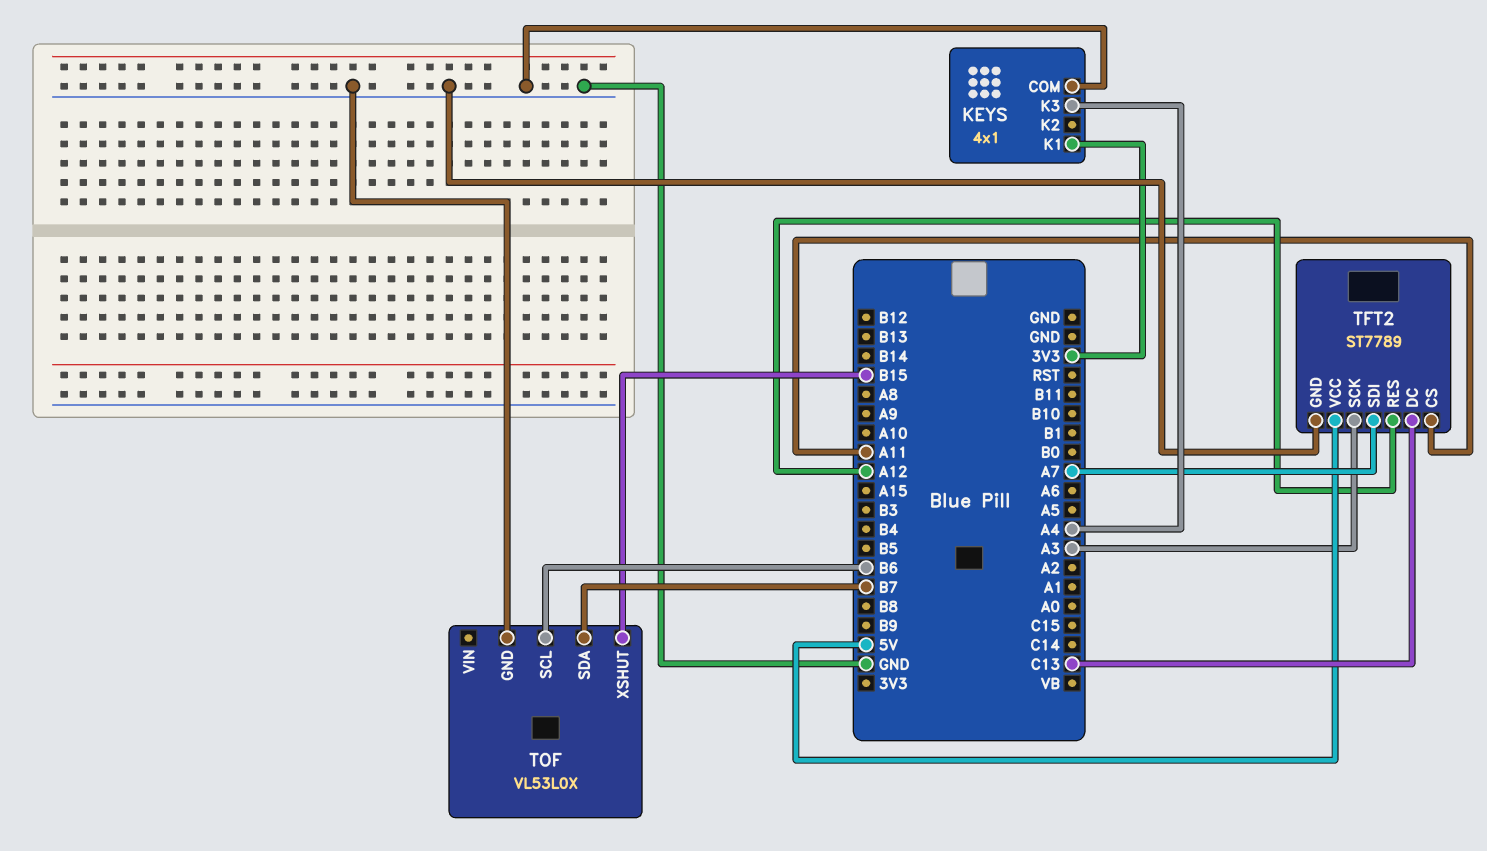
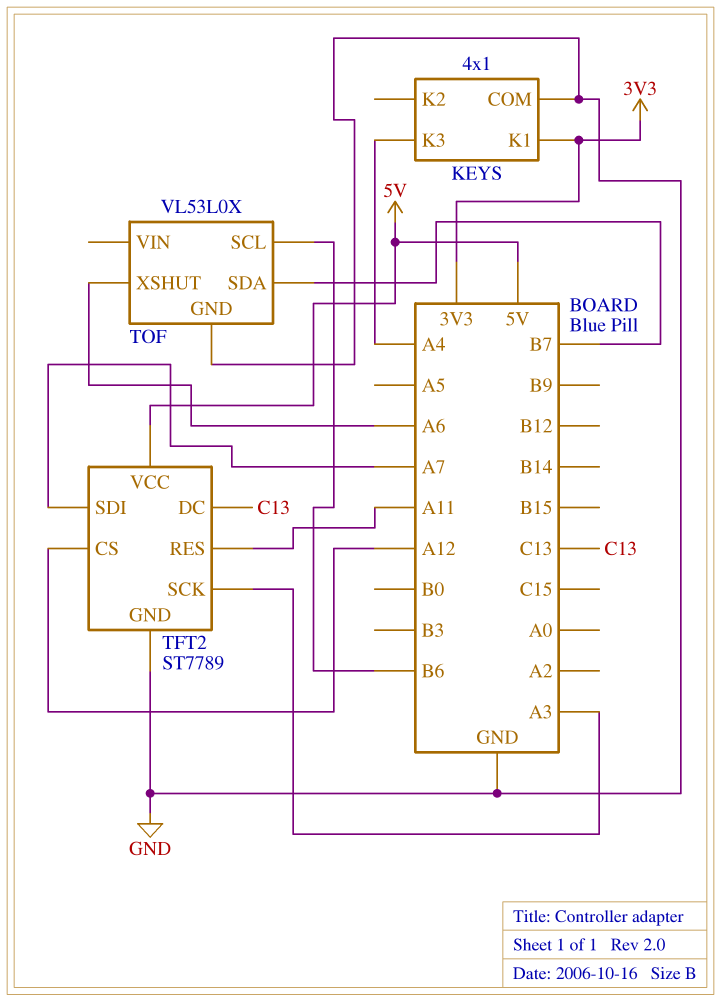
TFT2 pin CS: A11 -> A12
TFT2 pin RES: A12 -> A11
TOF pin XSHUT: B15 -> A6

